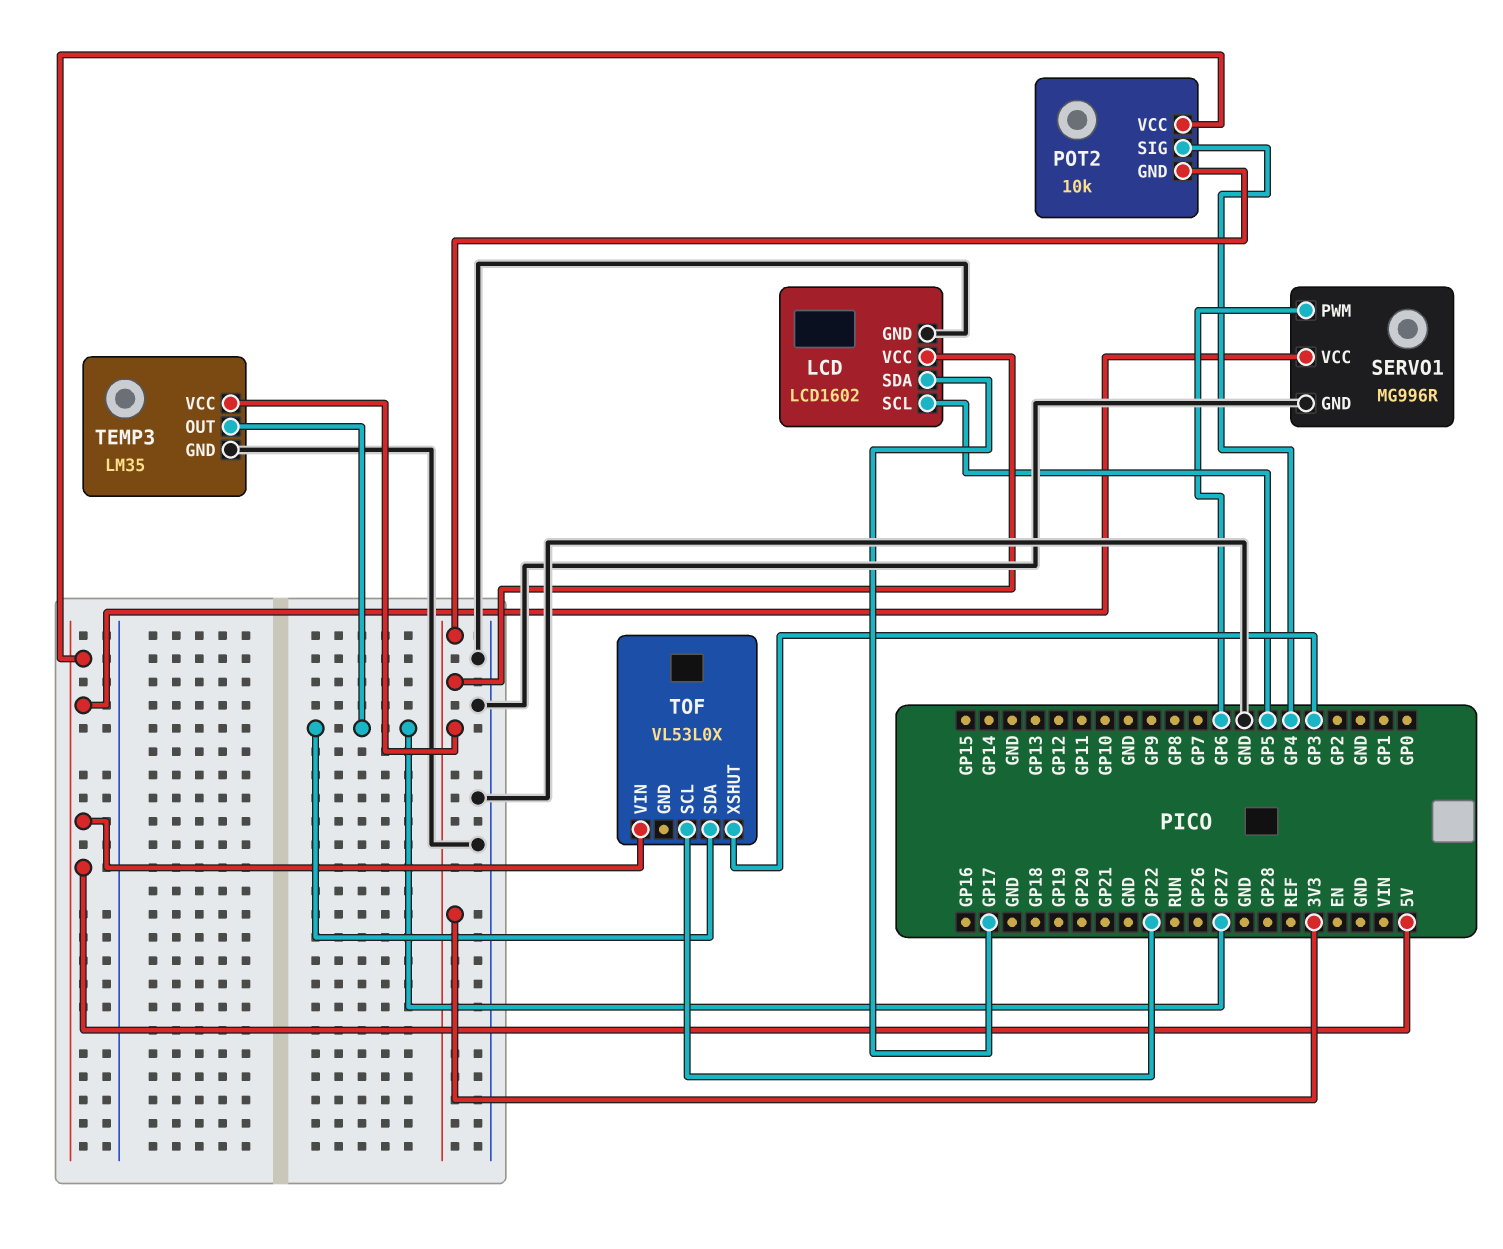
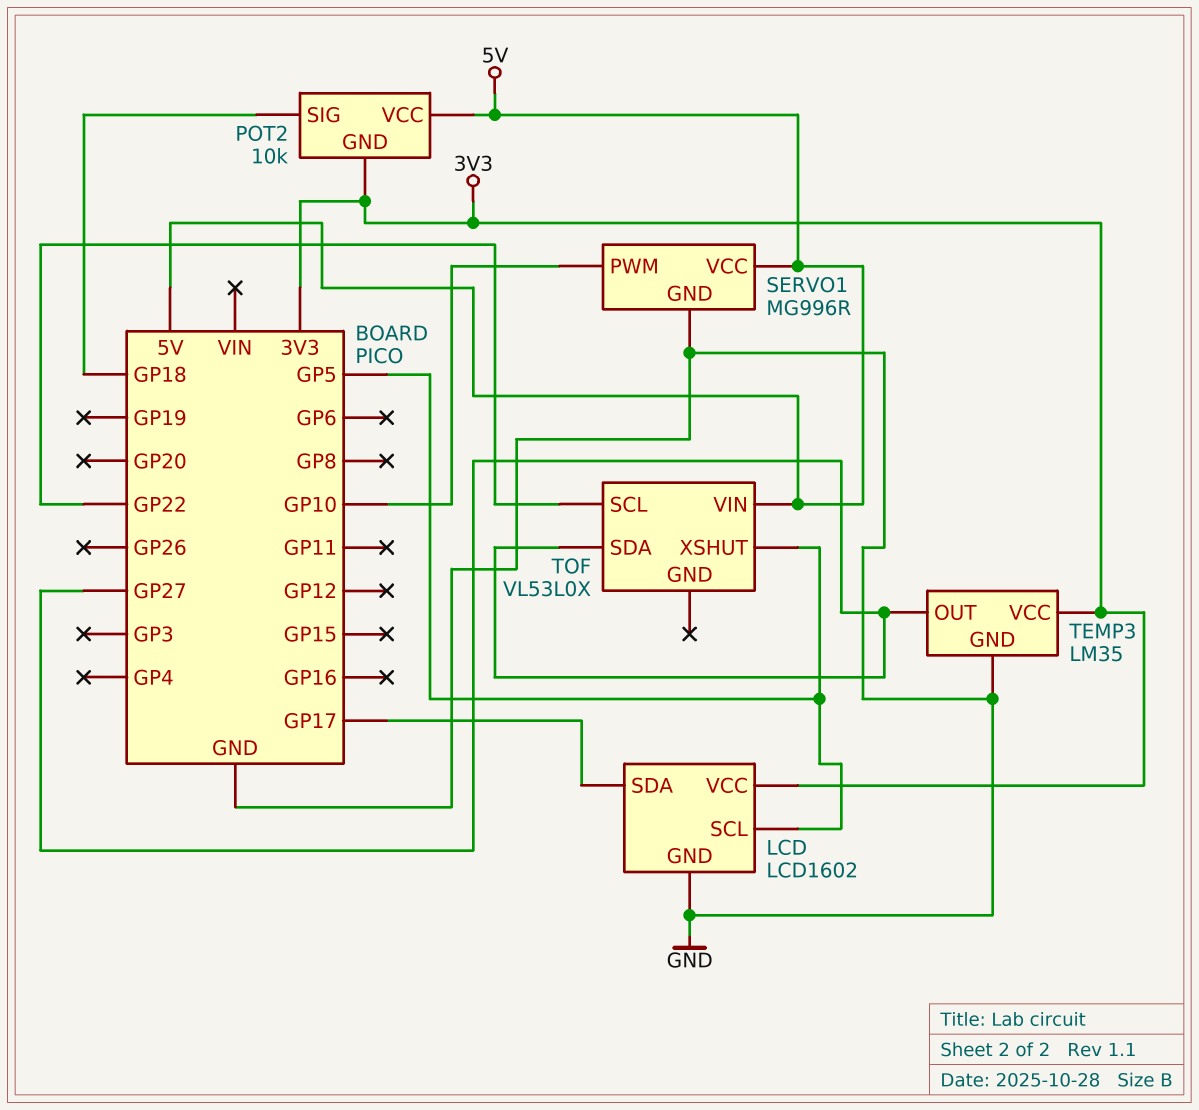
POT2 pin SIG: GP4 -> GP18
SERVO1 pin PWM: GP6 -> GP10
TOF pin XSHUT: GP3 -> GP5

